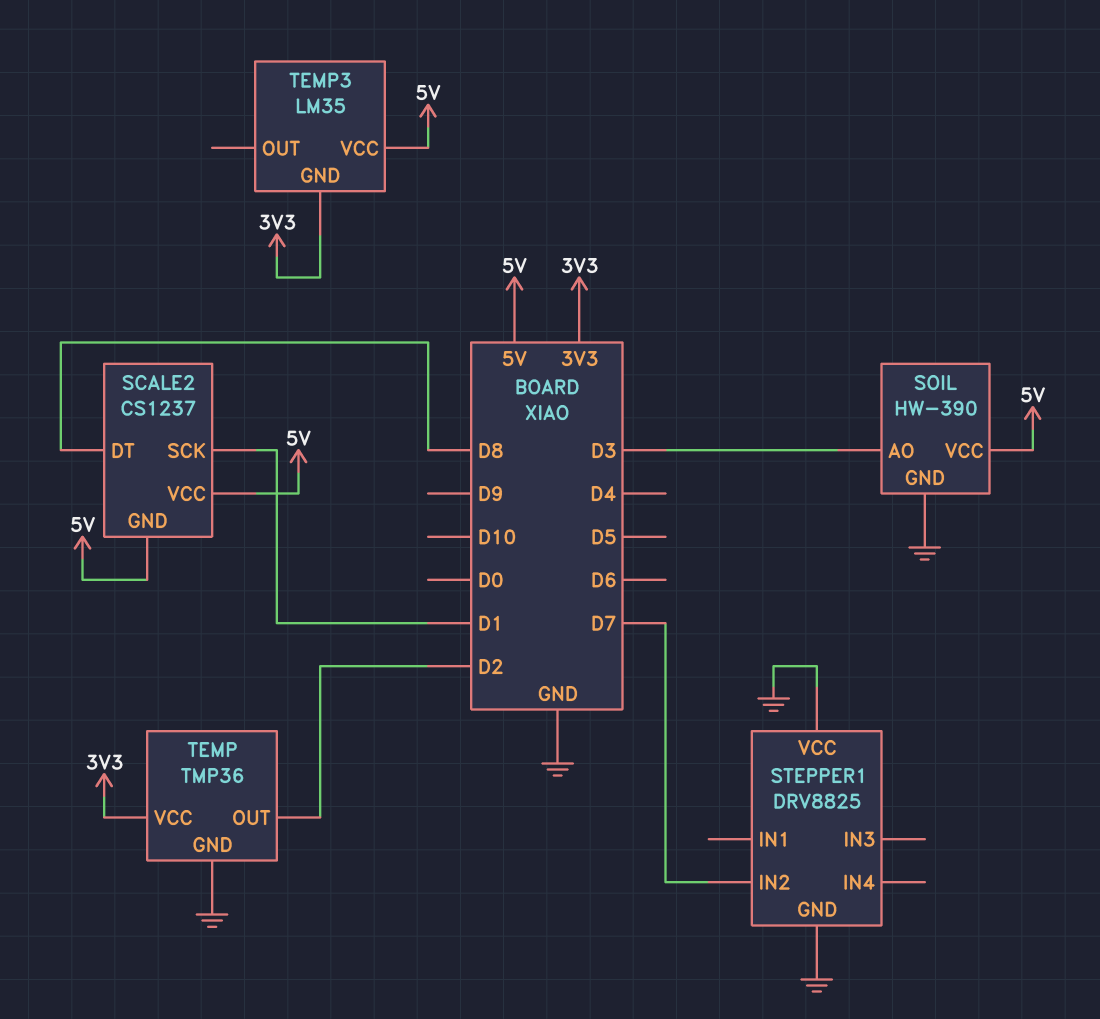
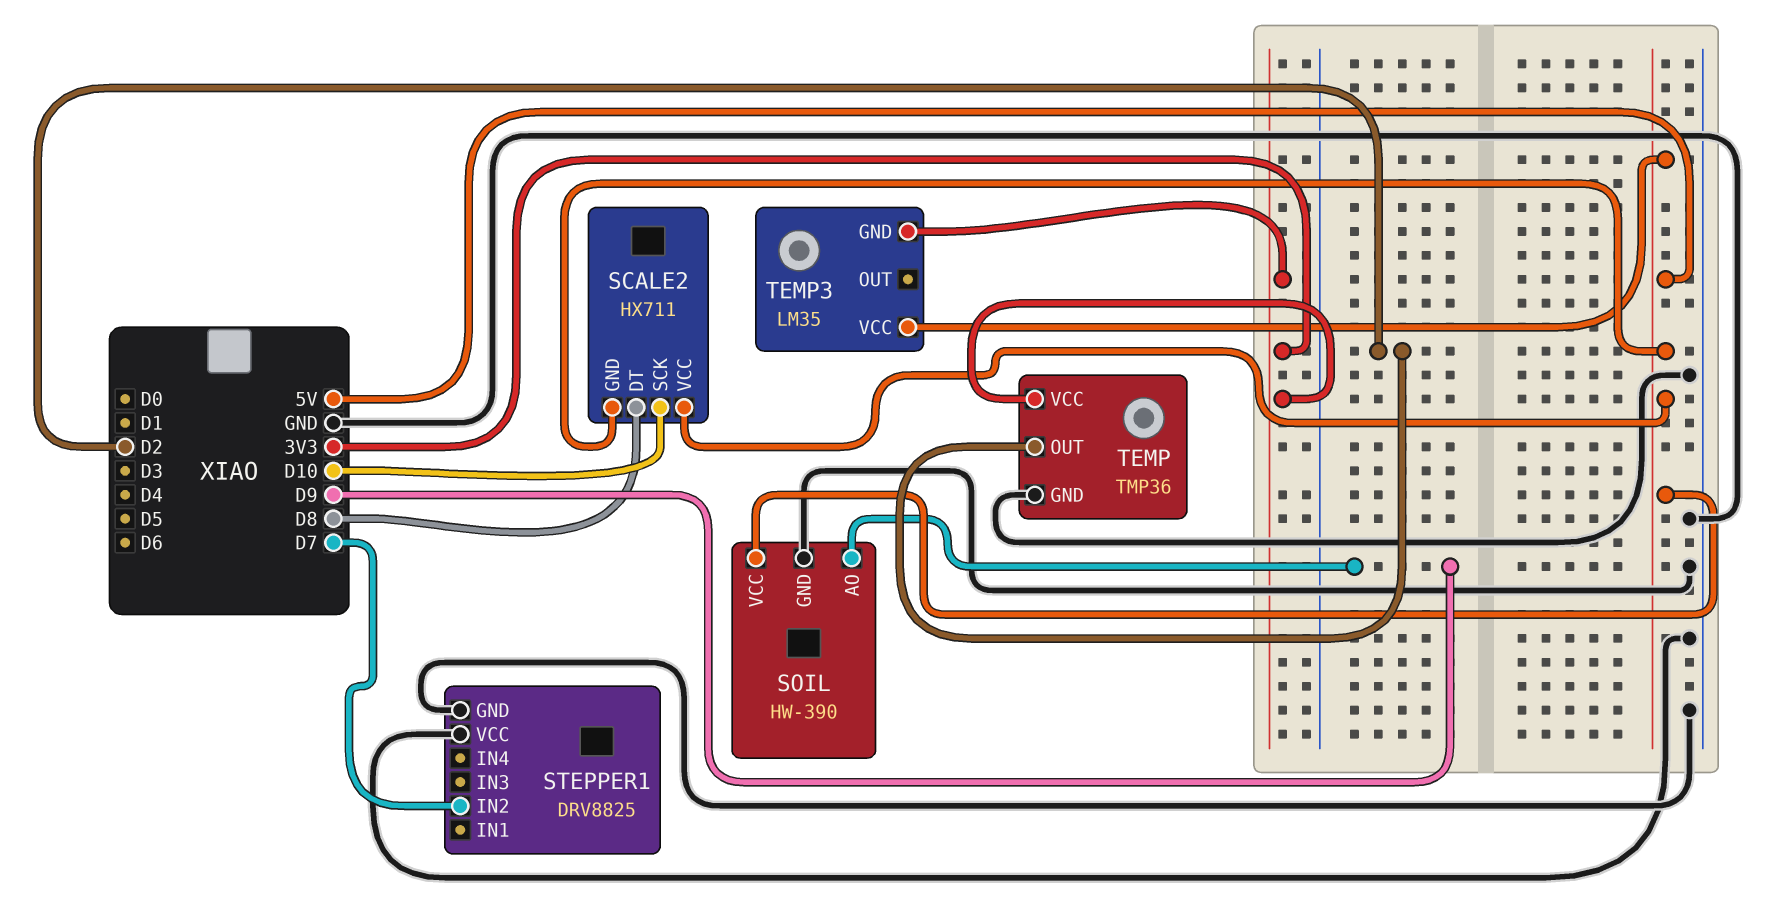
SCALE2: CS1237 -> HX711
SCALE2 pin SCK: D1 -> D10
SOIL pin AO: D3 -> D9

